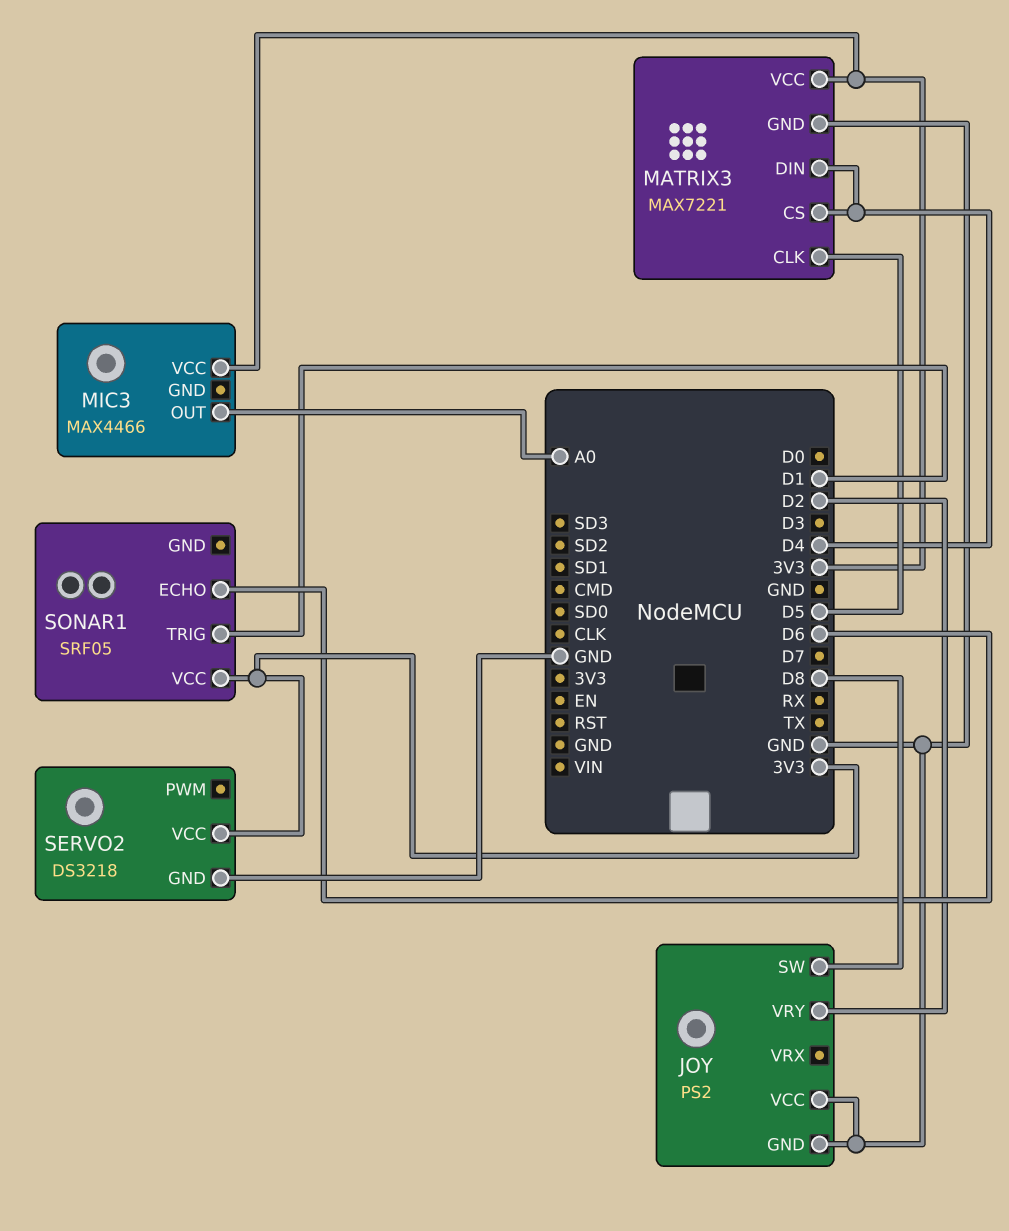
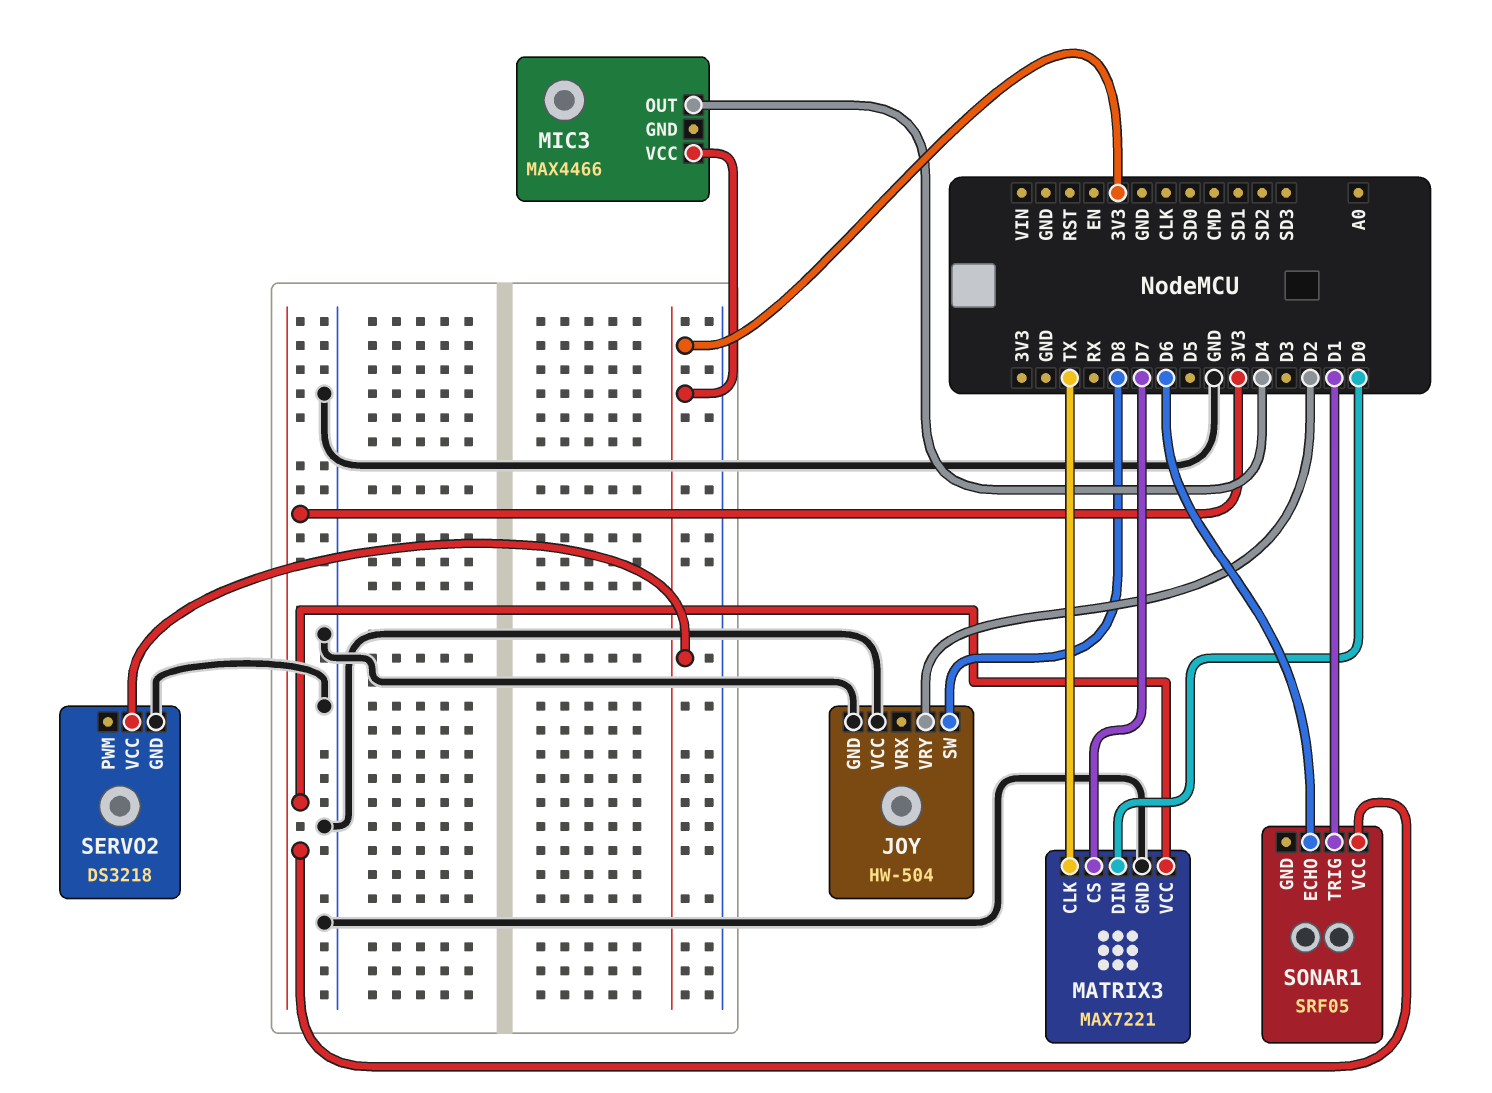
JOY: PS2 -> HW-504
MATRIX3 pin CLK: D5 -> TX
MATRIX3 pin CS: D4 -> D7
MATRIX3 pin DIN: D4 -> D0
MIC3 pin OUT: A0 -> D4

